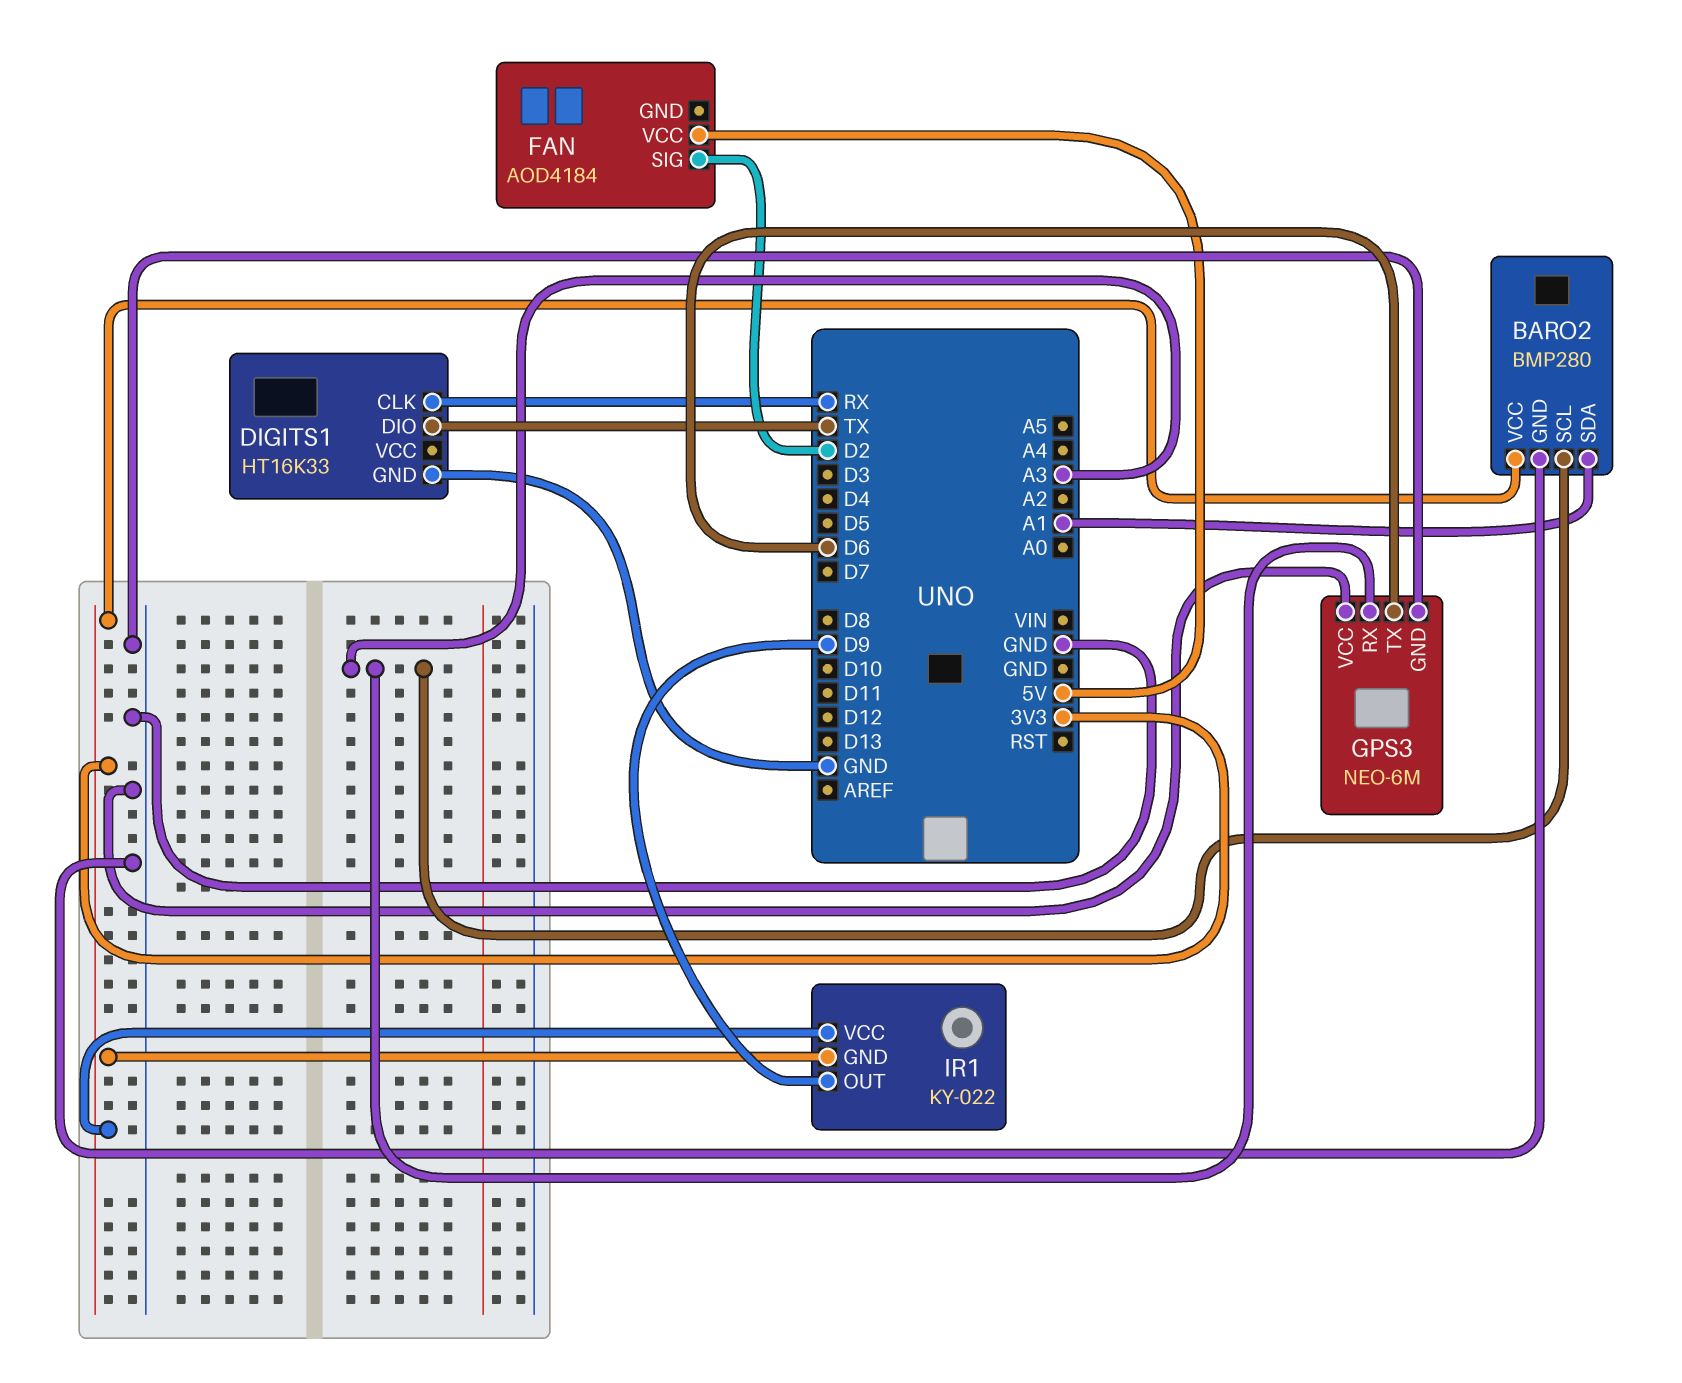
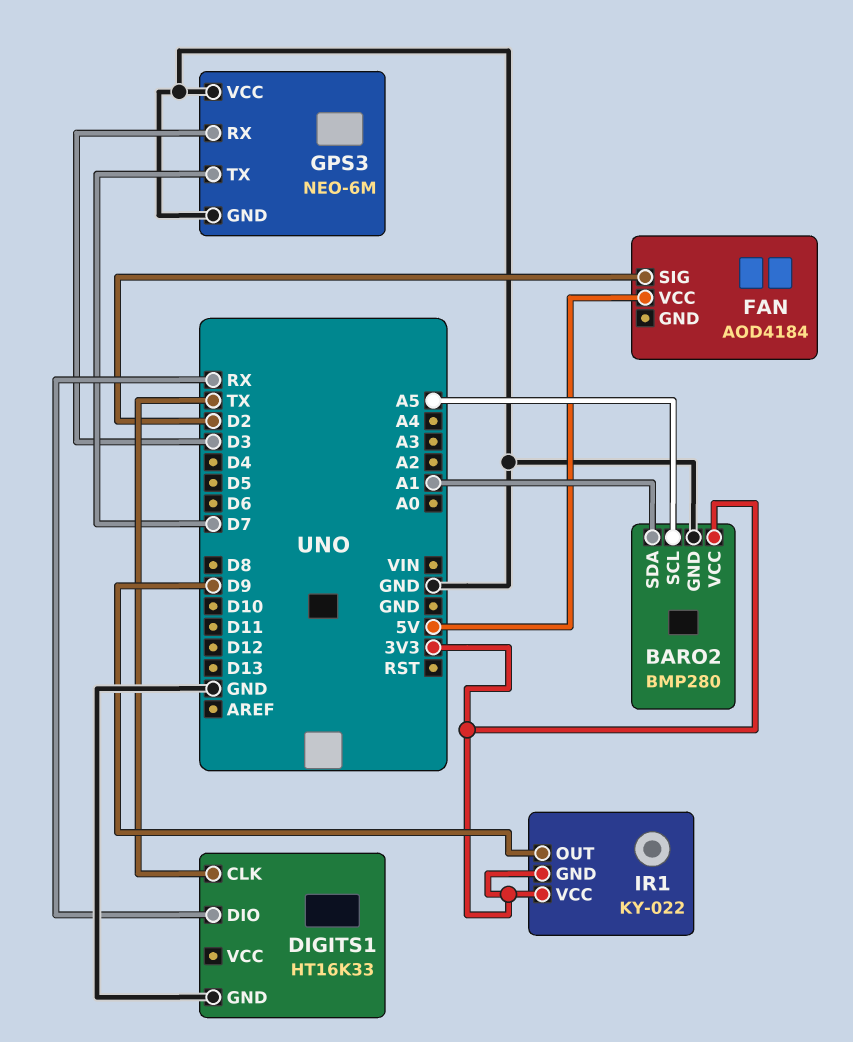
BARO2 pin SCL: A3 -> A5
DIGITS1 pin CLK: RX -> TX
DIGITS1 pin DIO: TX -> RX
GPS3 pin RX: A3 -> D3
GPS3 pin TX: D6 -> D7

